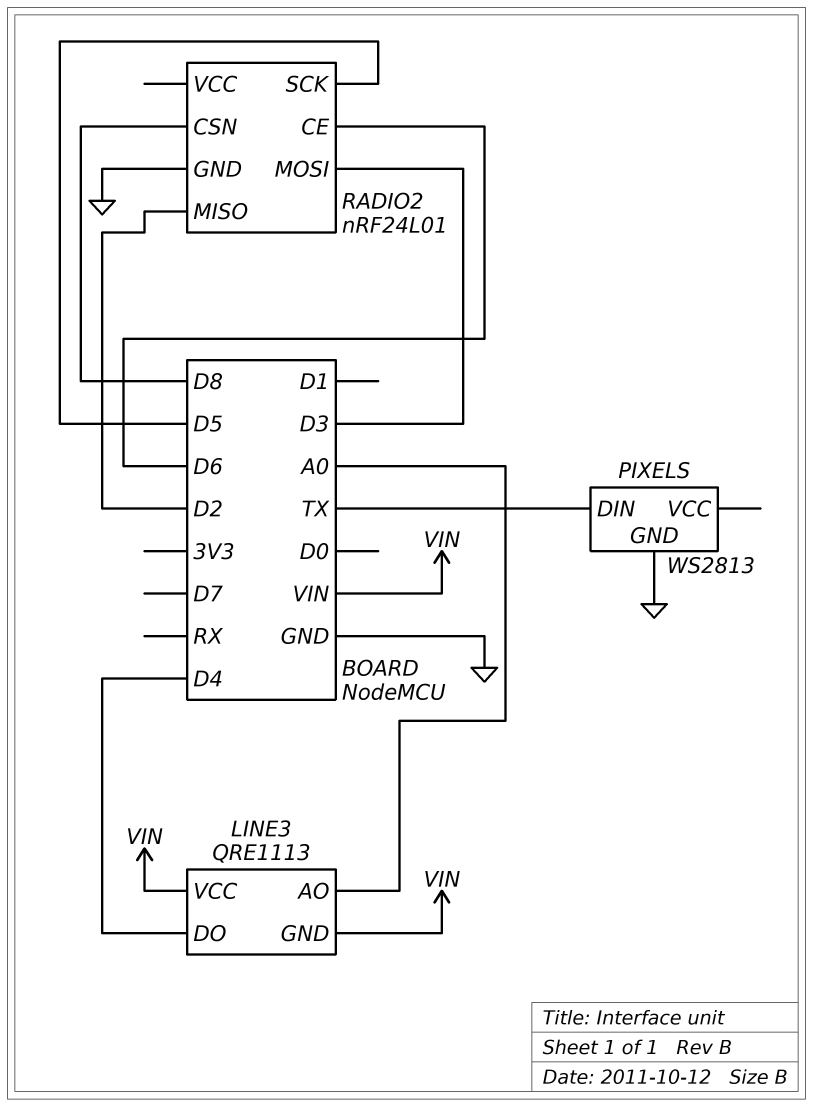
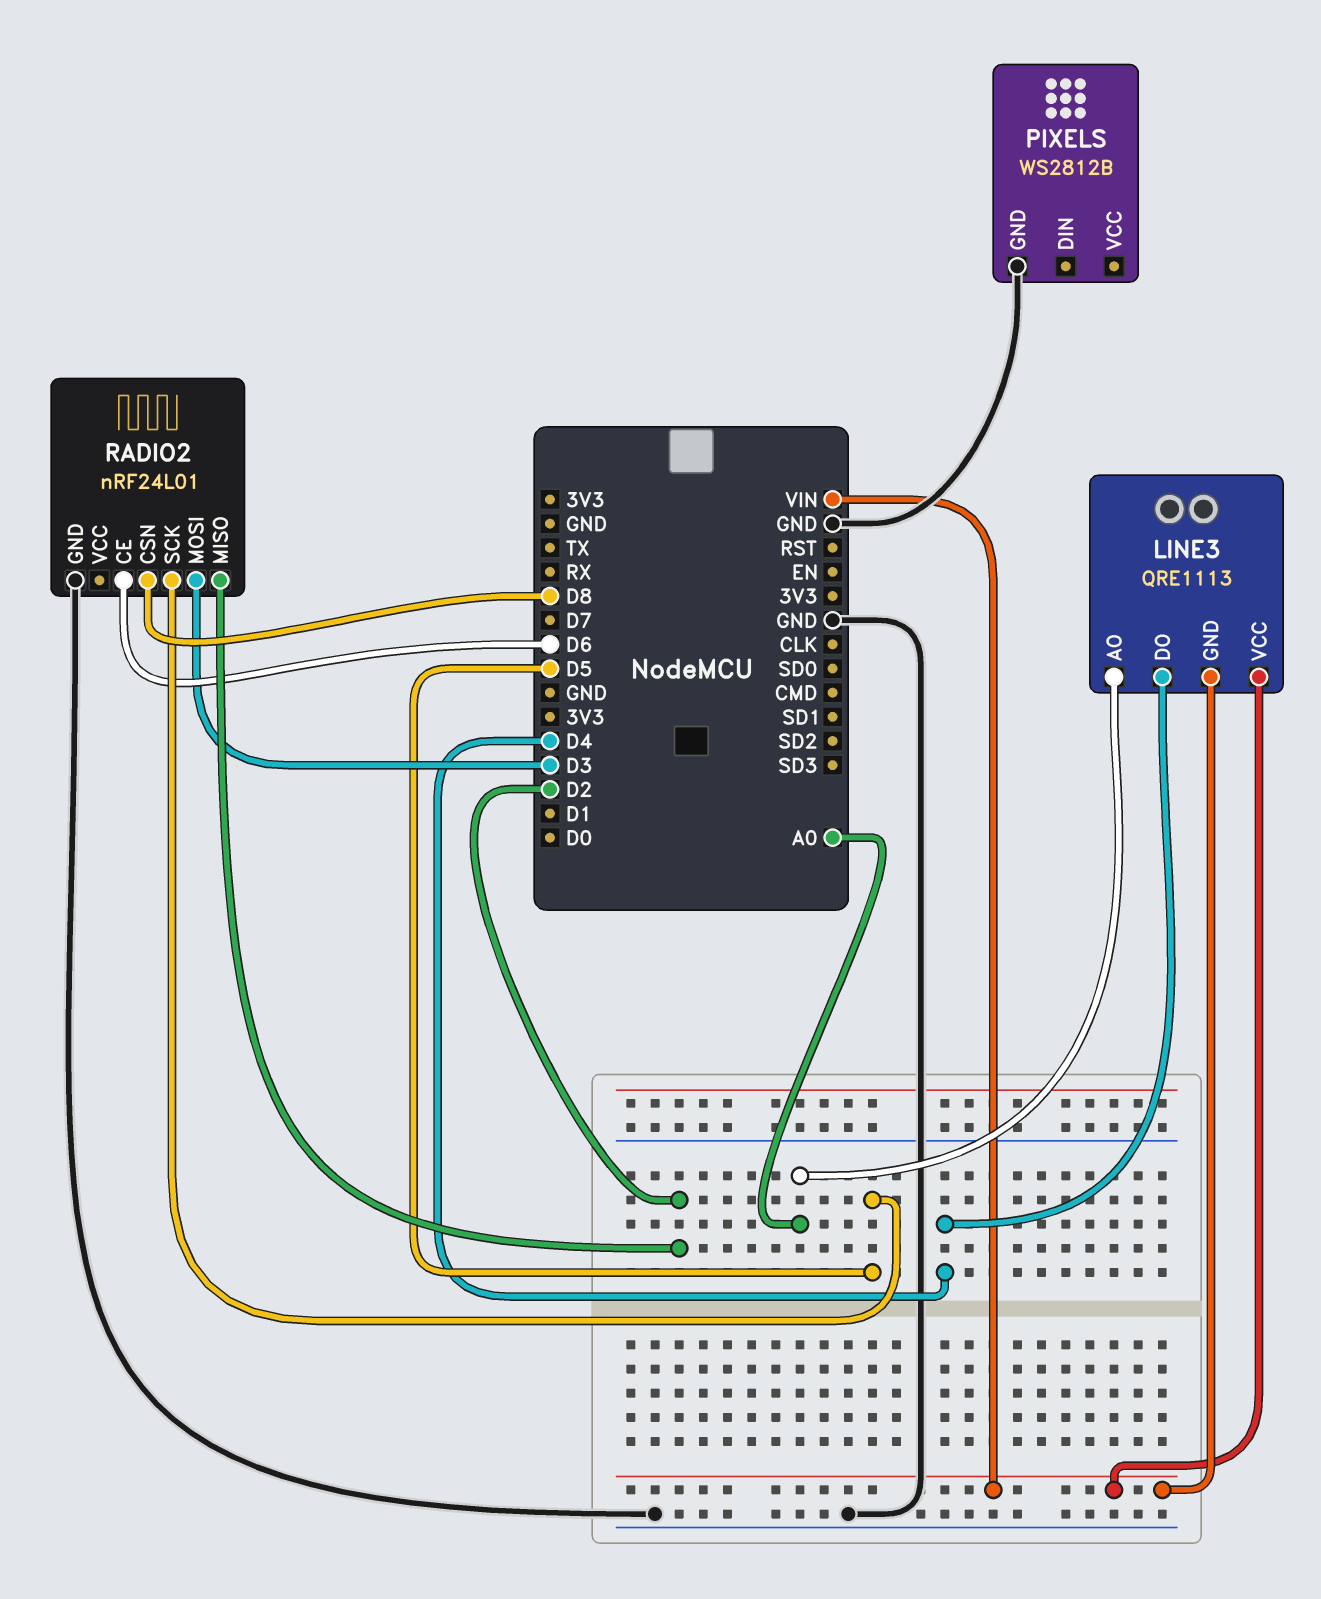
PIXELS: WS2813 -> WS2812B
PIXELS pin DIN: TX -> none

